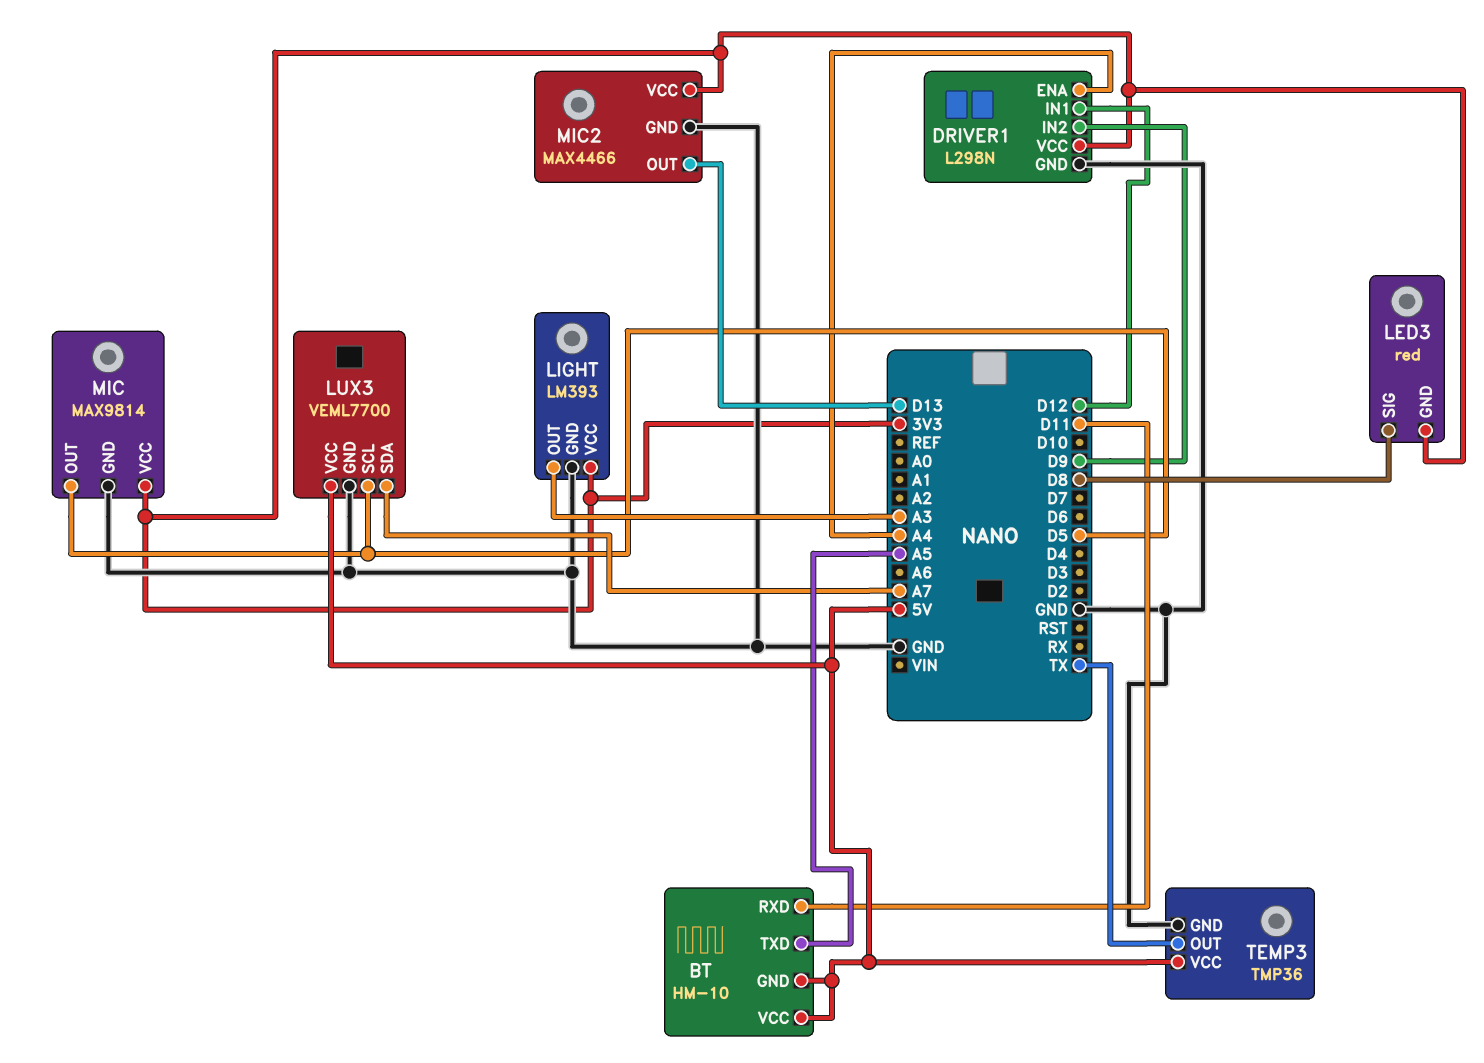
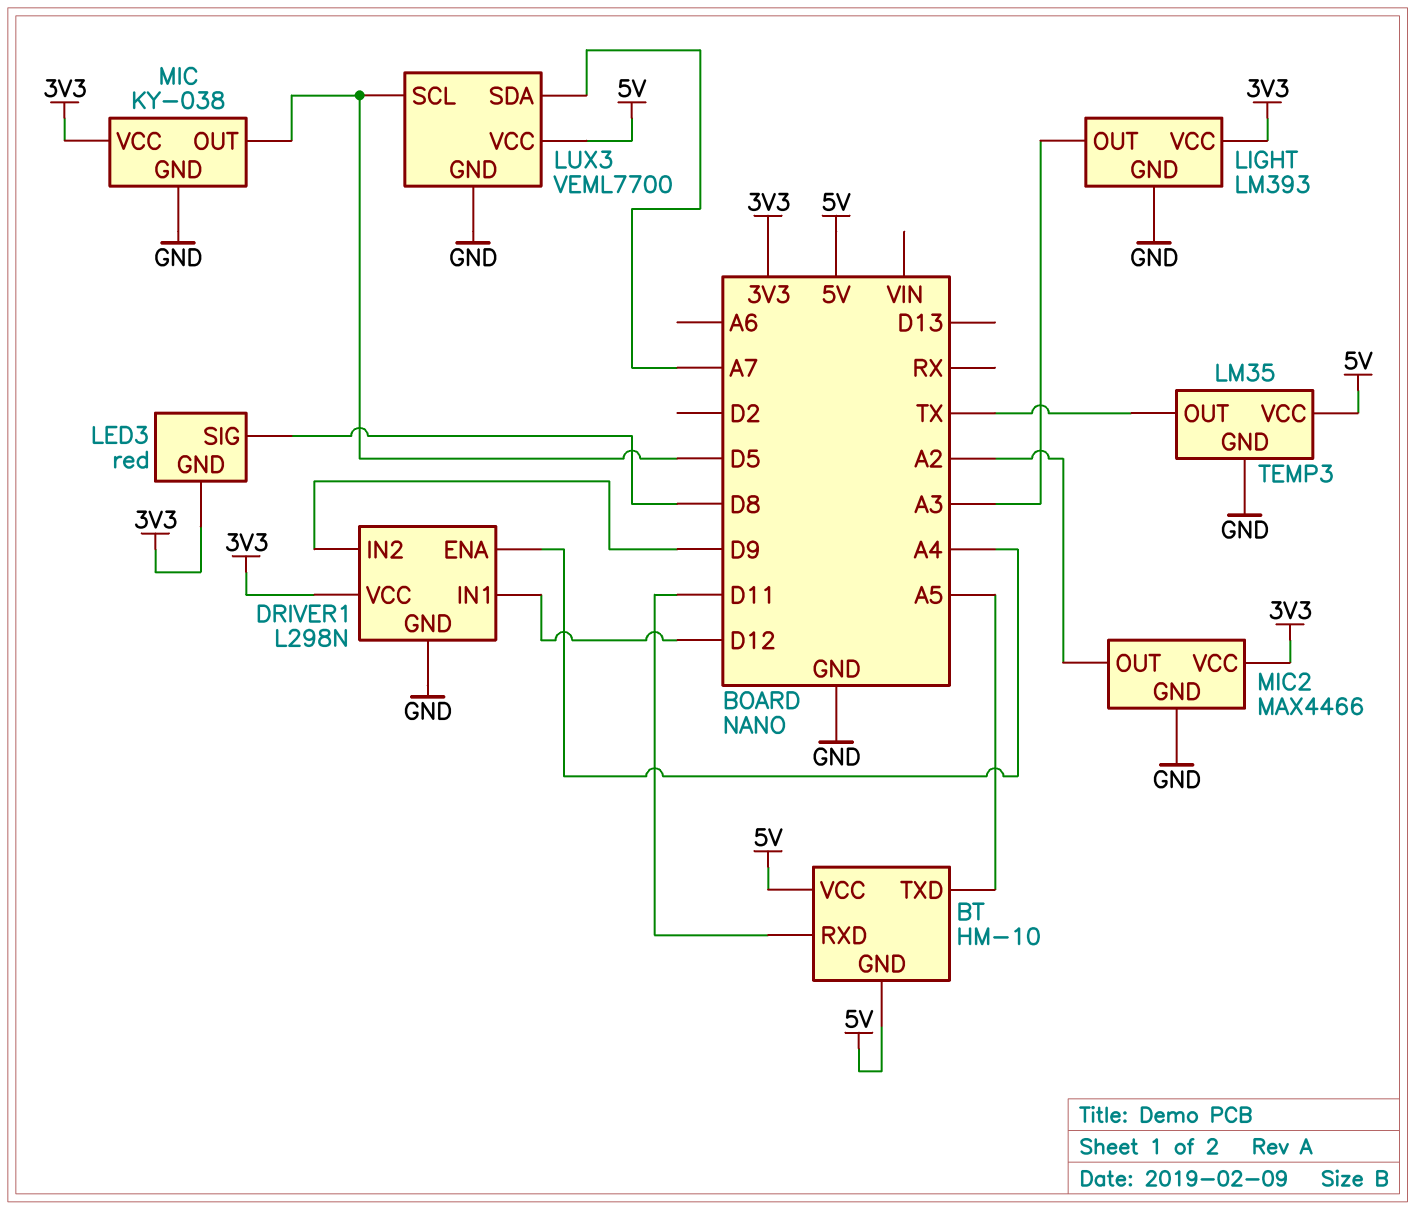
MIC: MAX9814 -> KY-038
MIC2 pin OUT: D13 -> A2
TEMP3: TMP36 -> LM35

